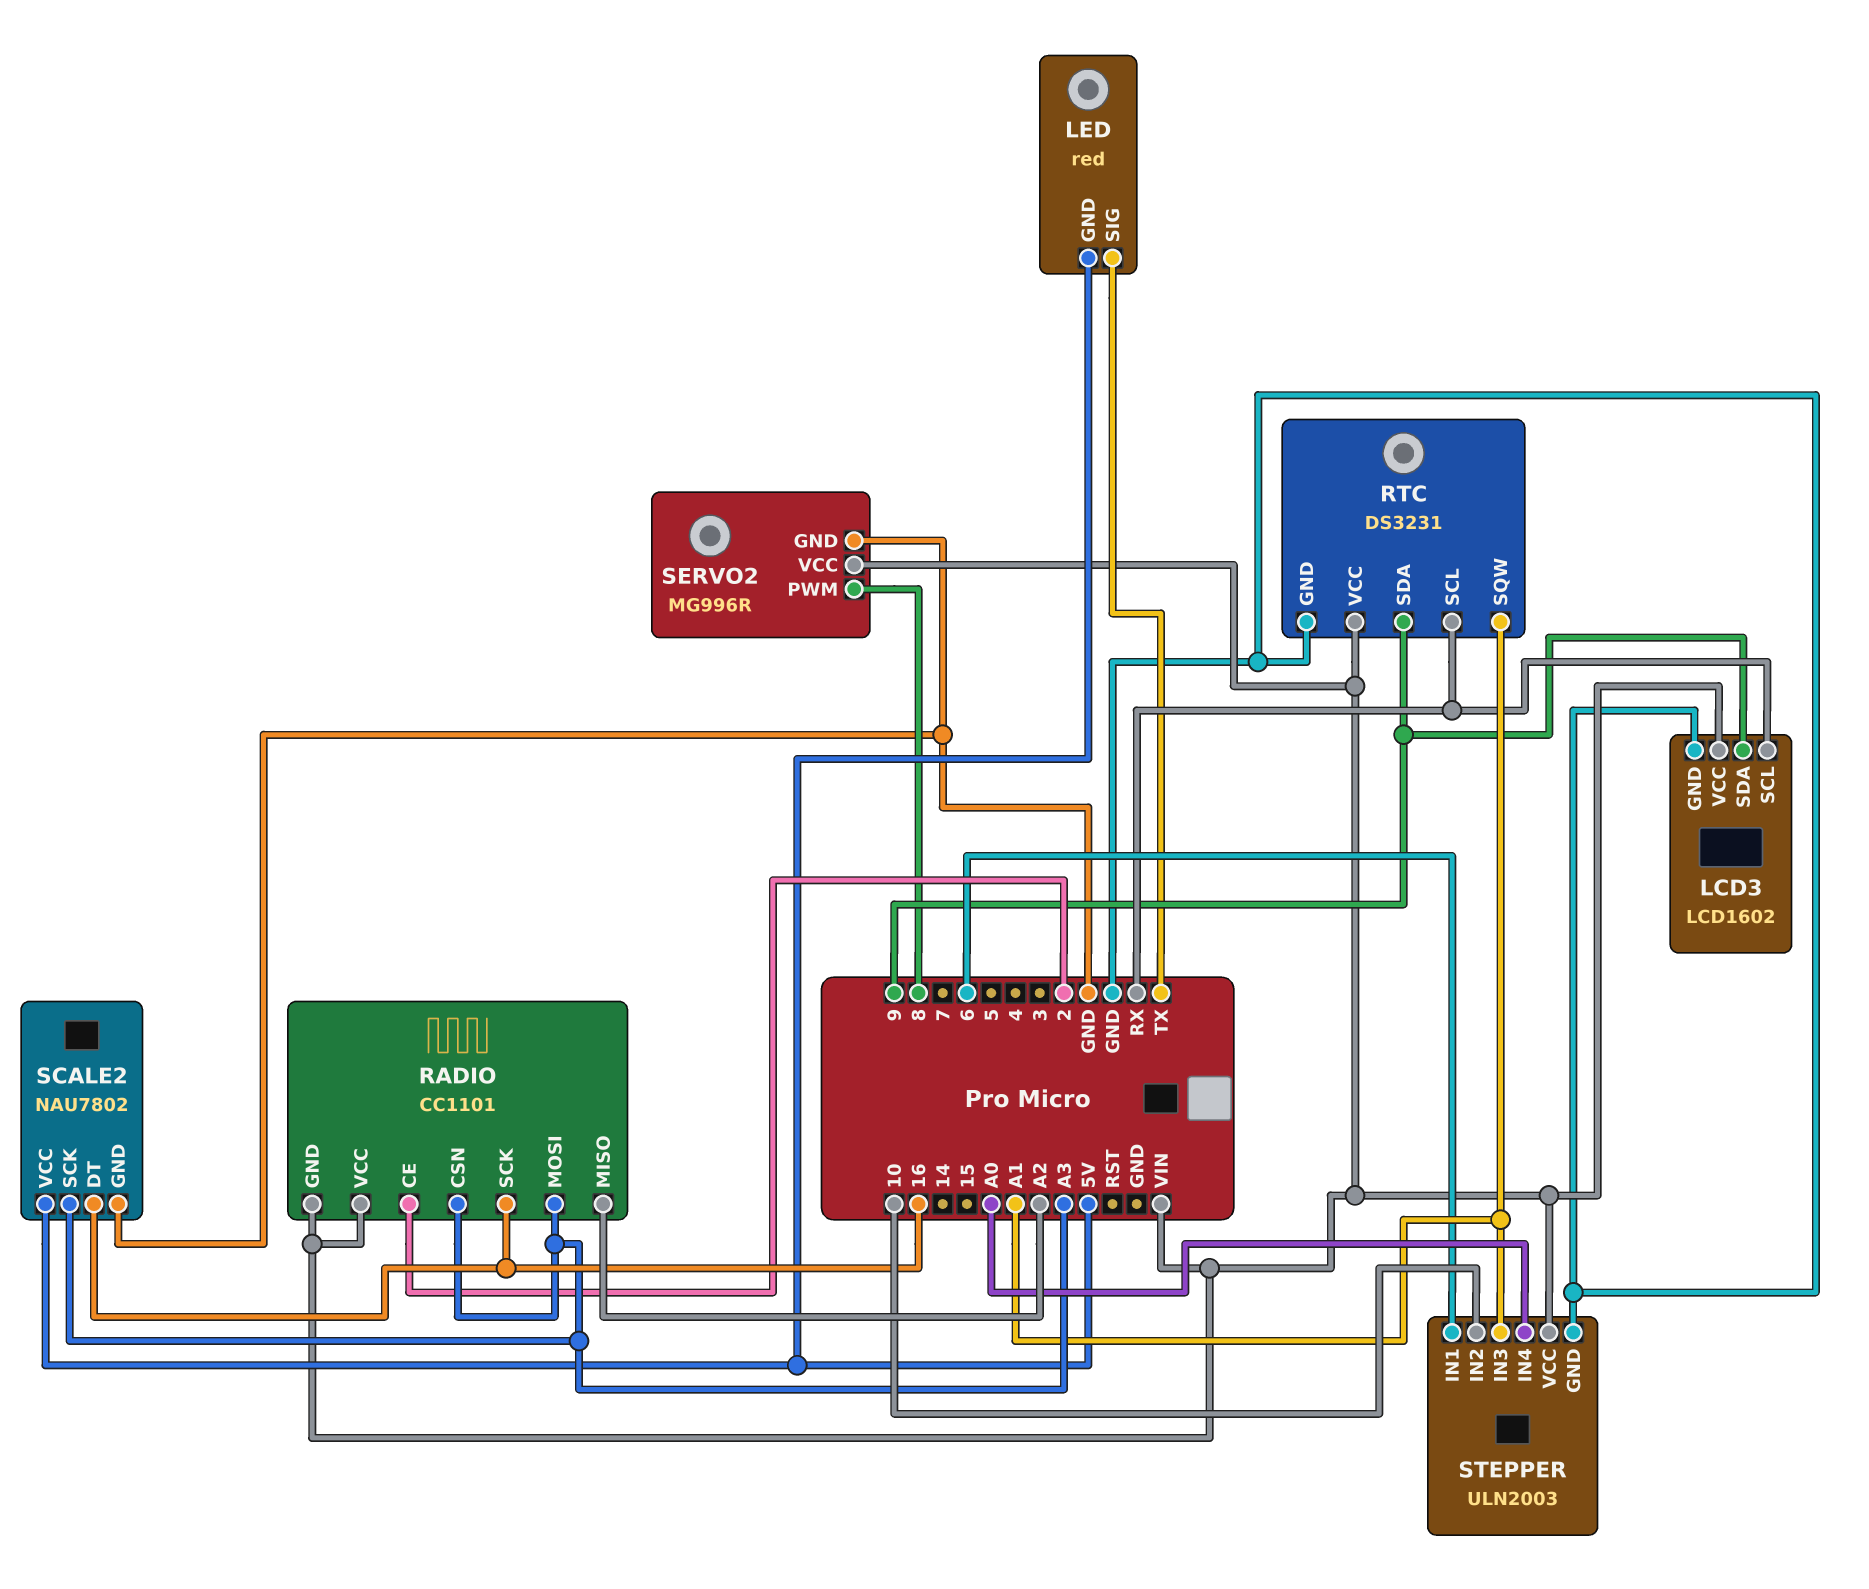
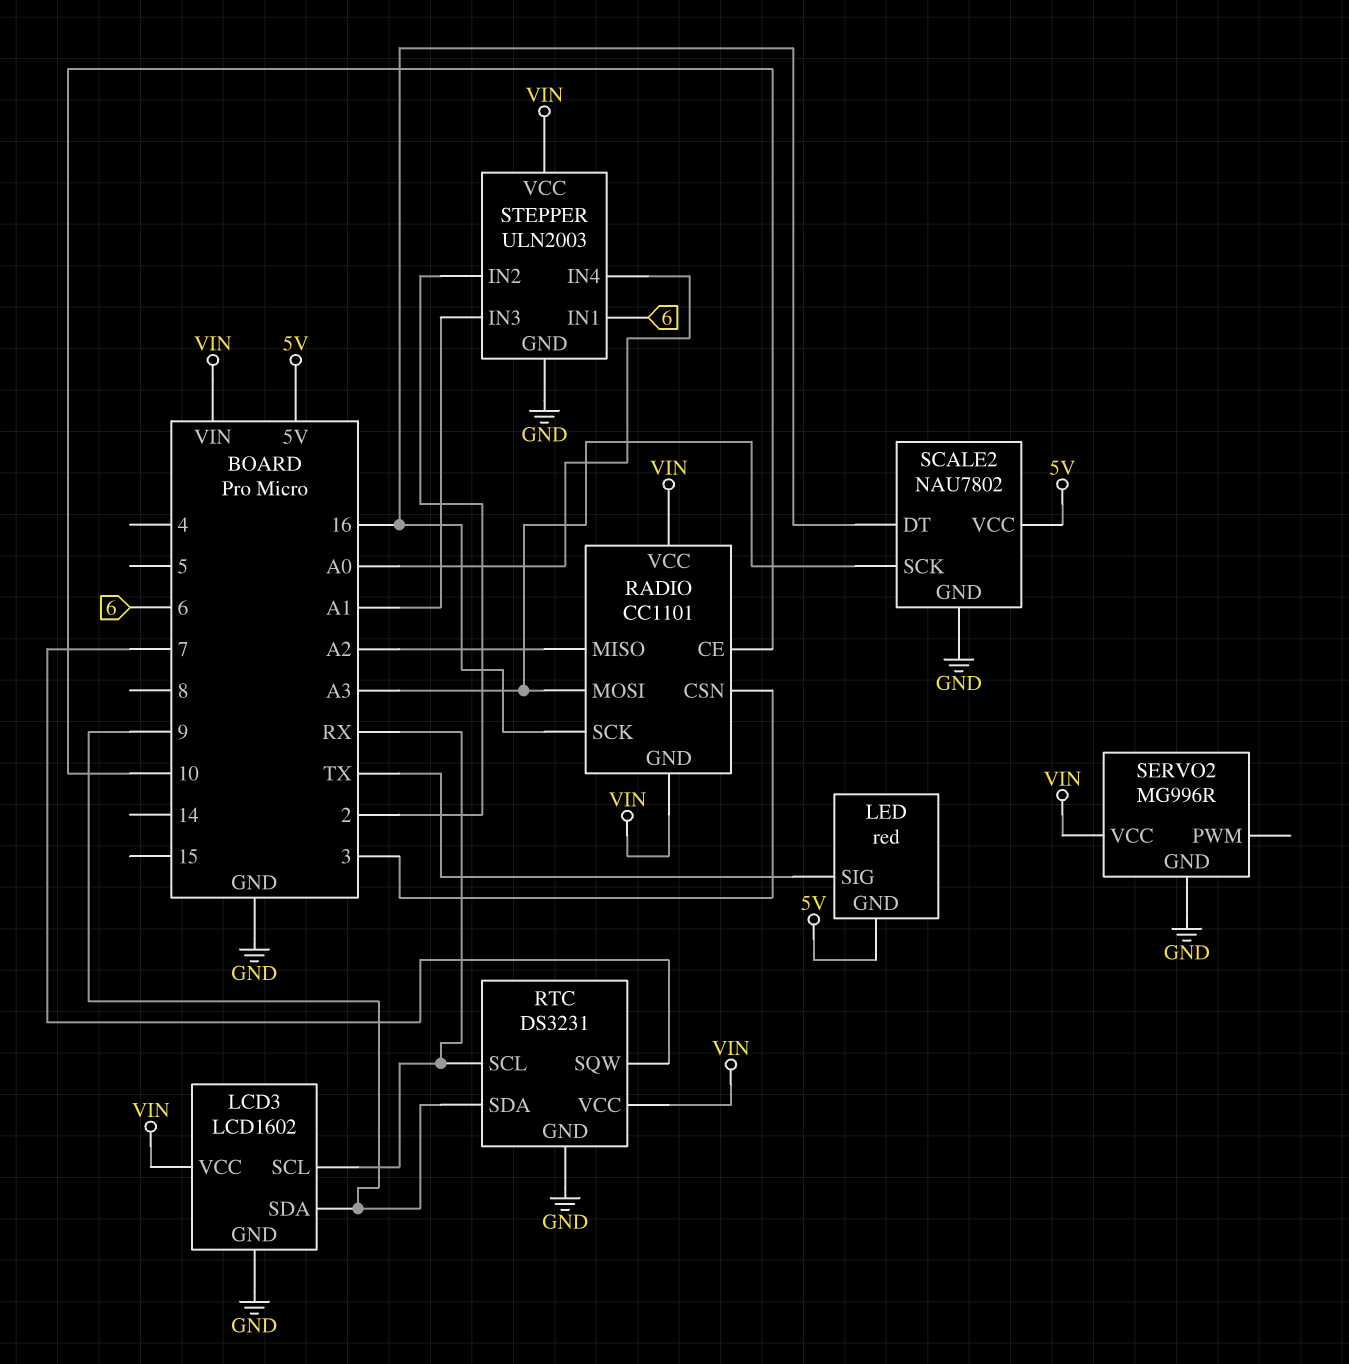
RADIO pin CE: 2 -> 10
RADIO pin CSN: A3 -> 3
RTC pin SQW: A1 -> 7
SERVO2 pin PWM: 8 -> none
STEPPER pin IN2: 10 -> 2

